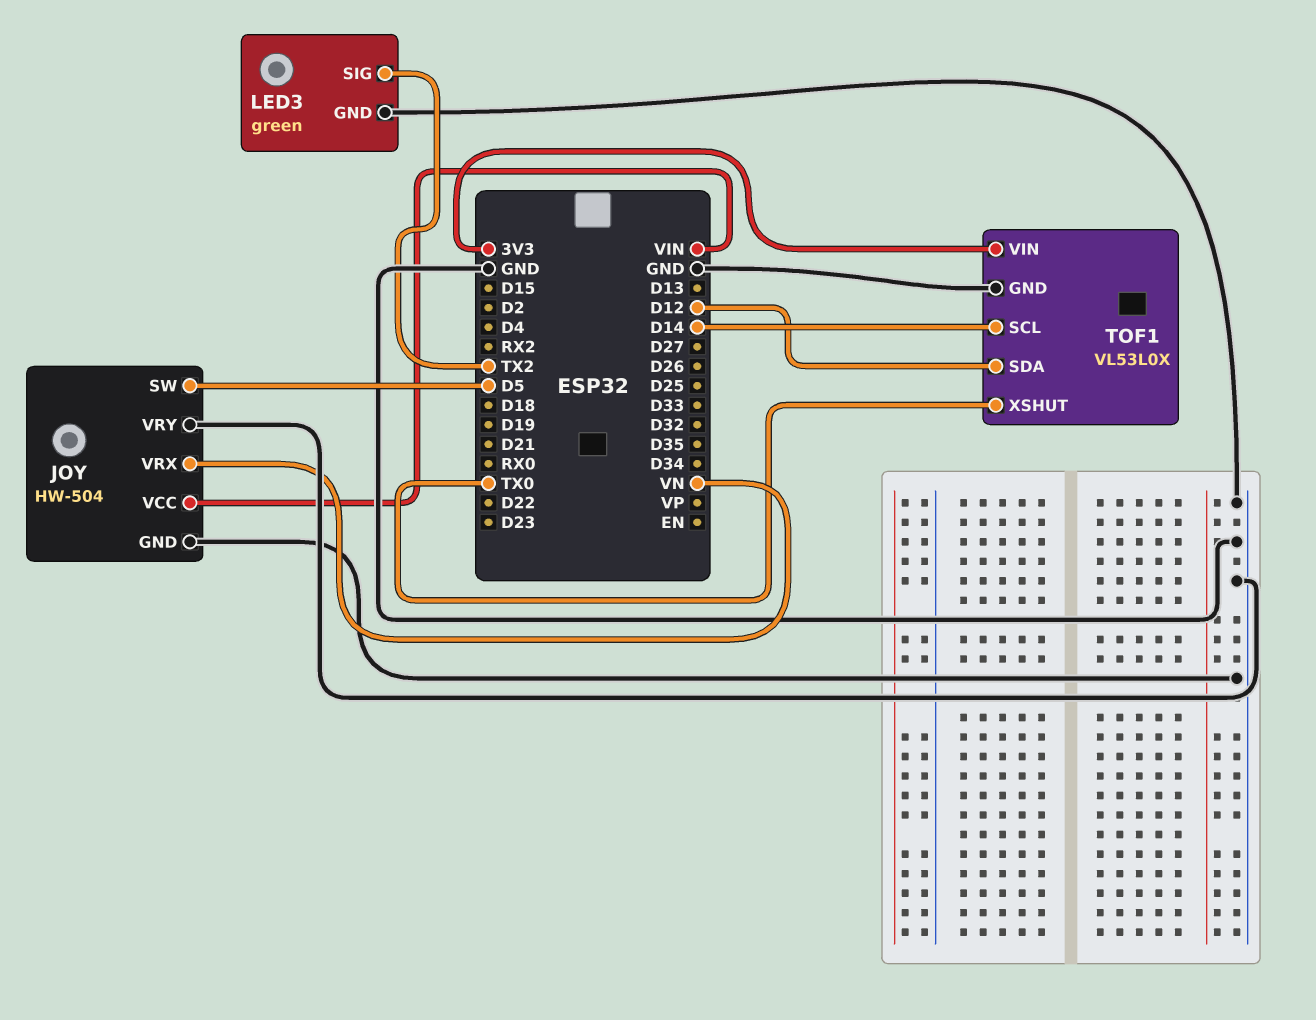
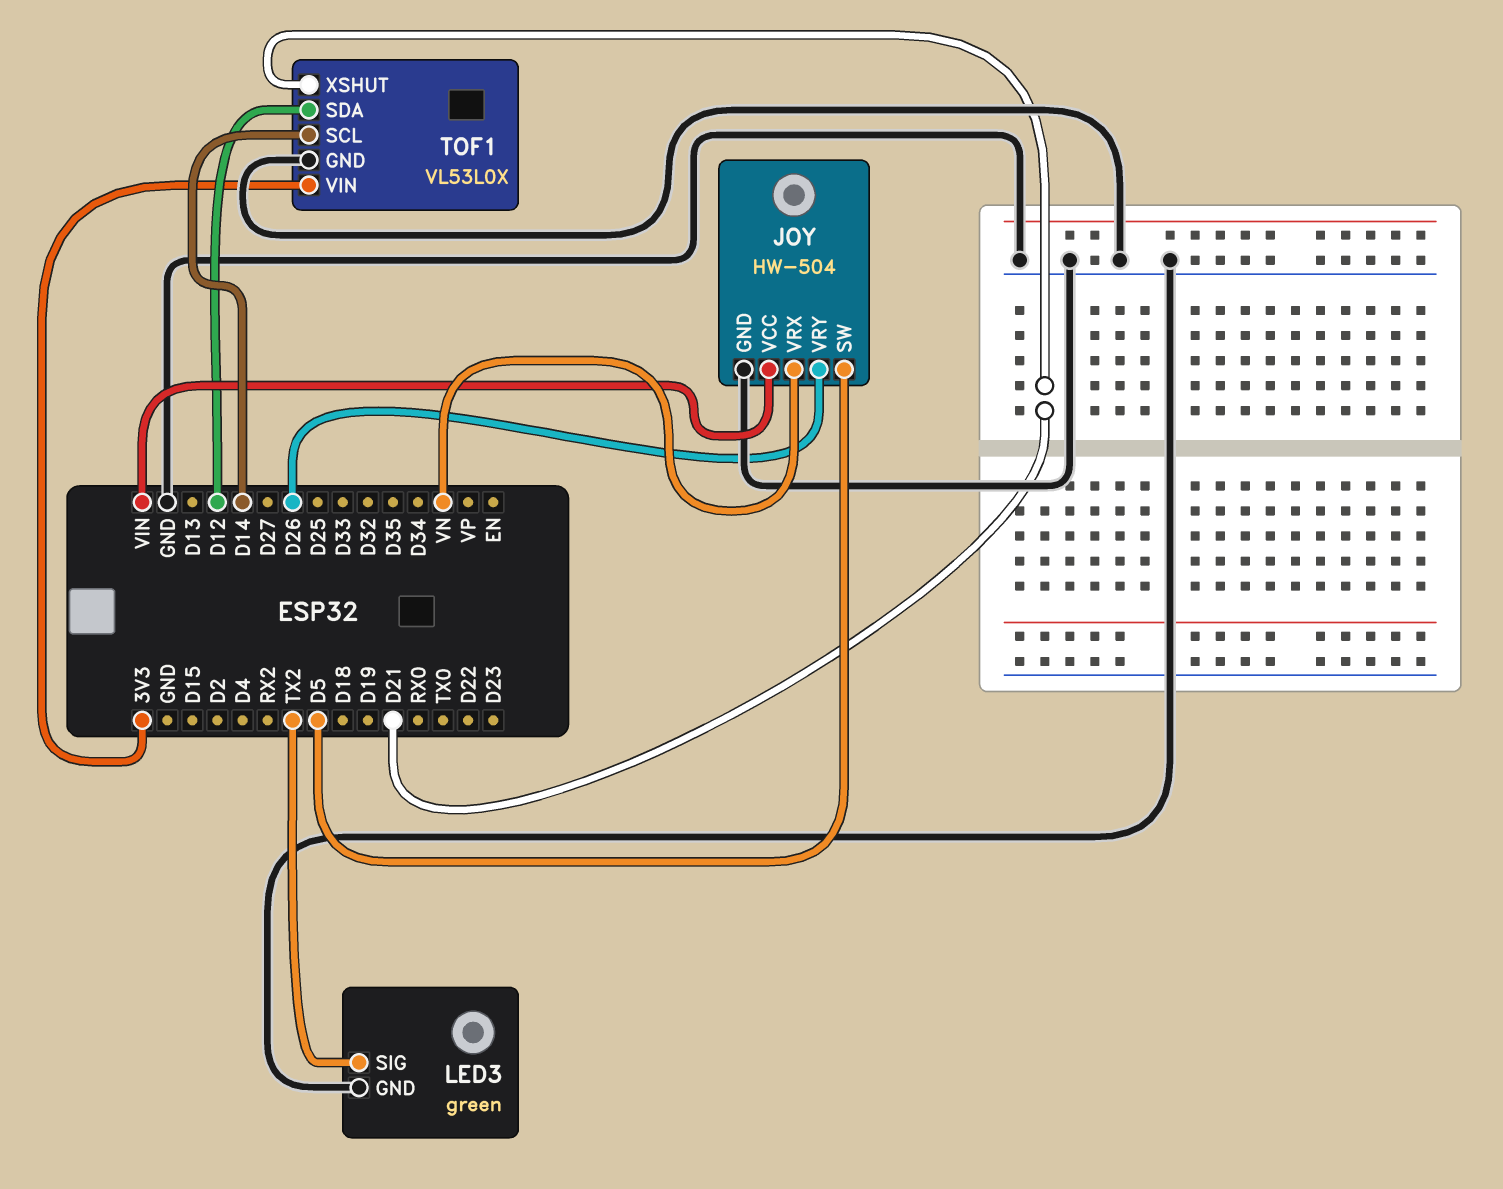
JOY pin VRY: GND -> D26
TOF1 pin XSHUT: TX0 -> D21

